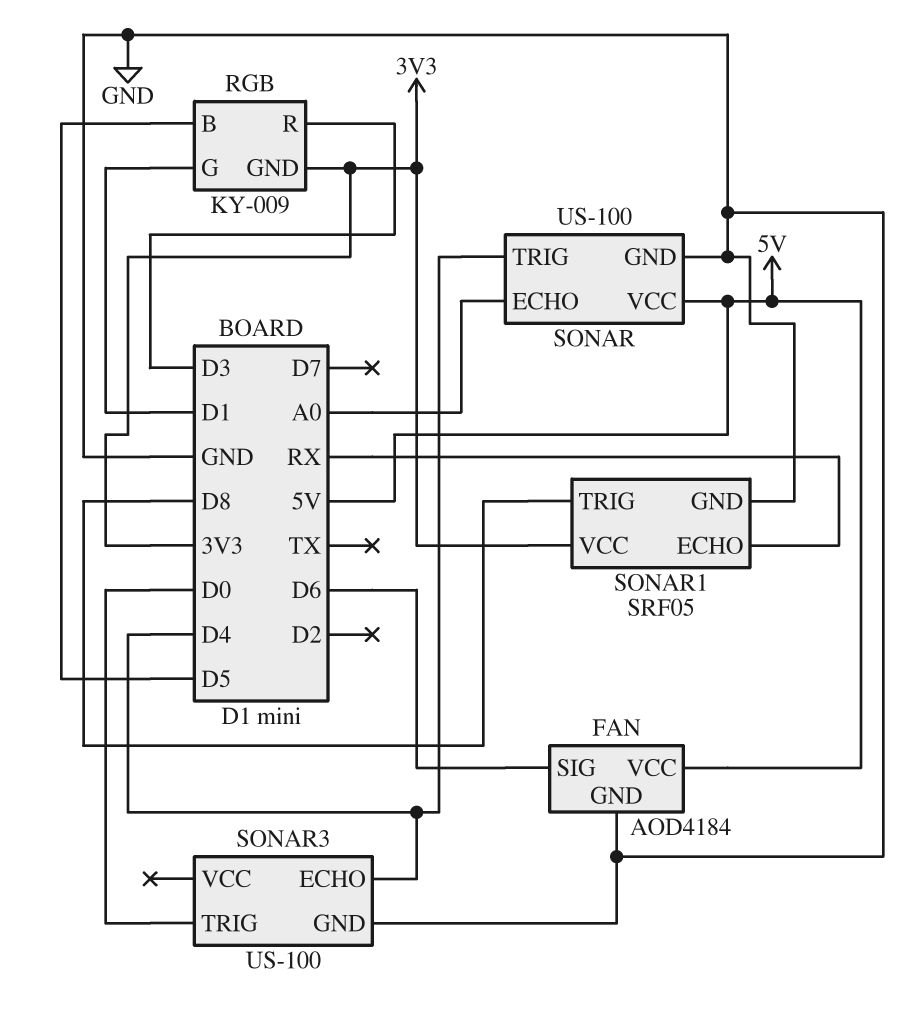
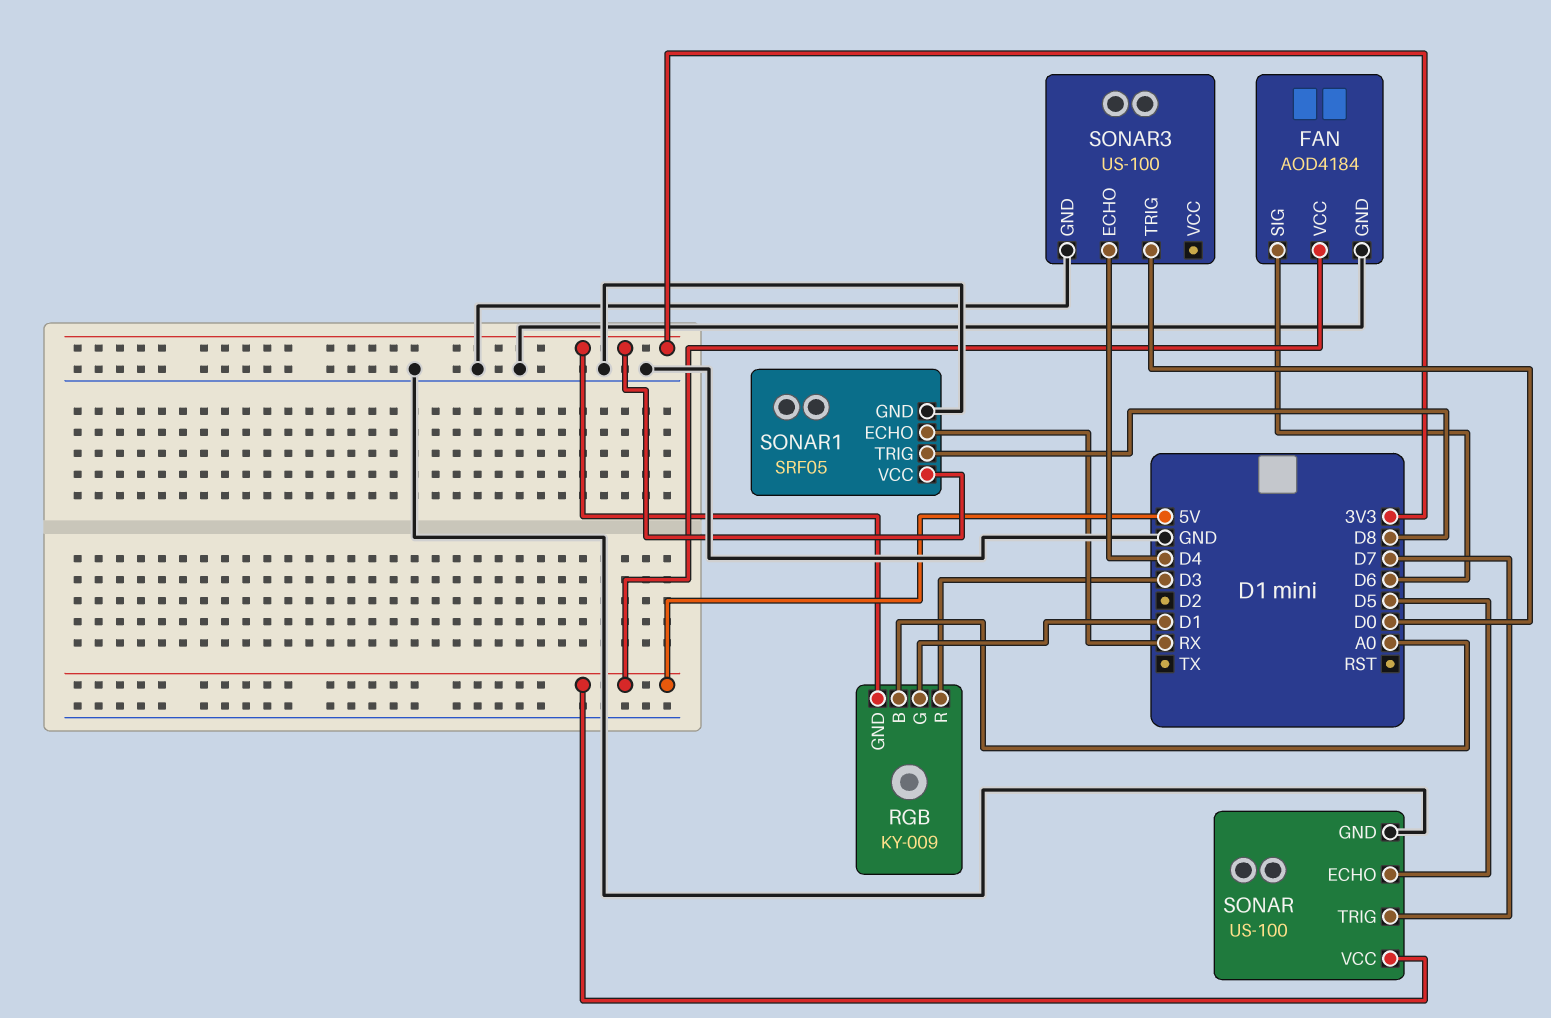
RGB pin B: D5 -> A0
SONAR pin ECHO: A0 -> D5
SONAR pin TRIG: D4 -> D7

